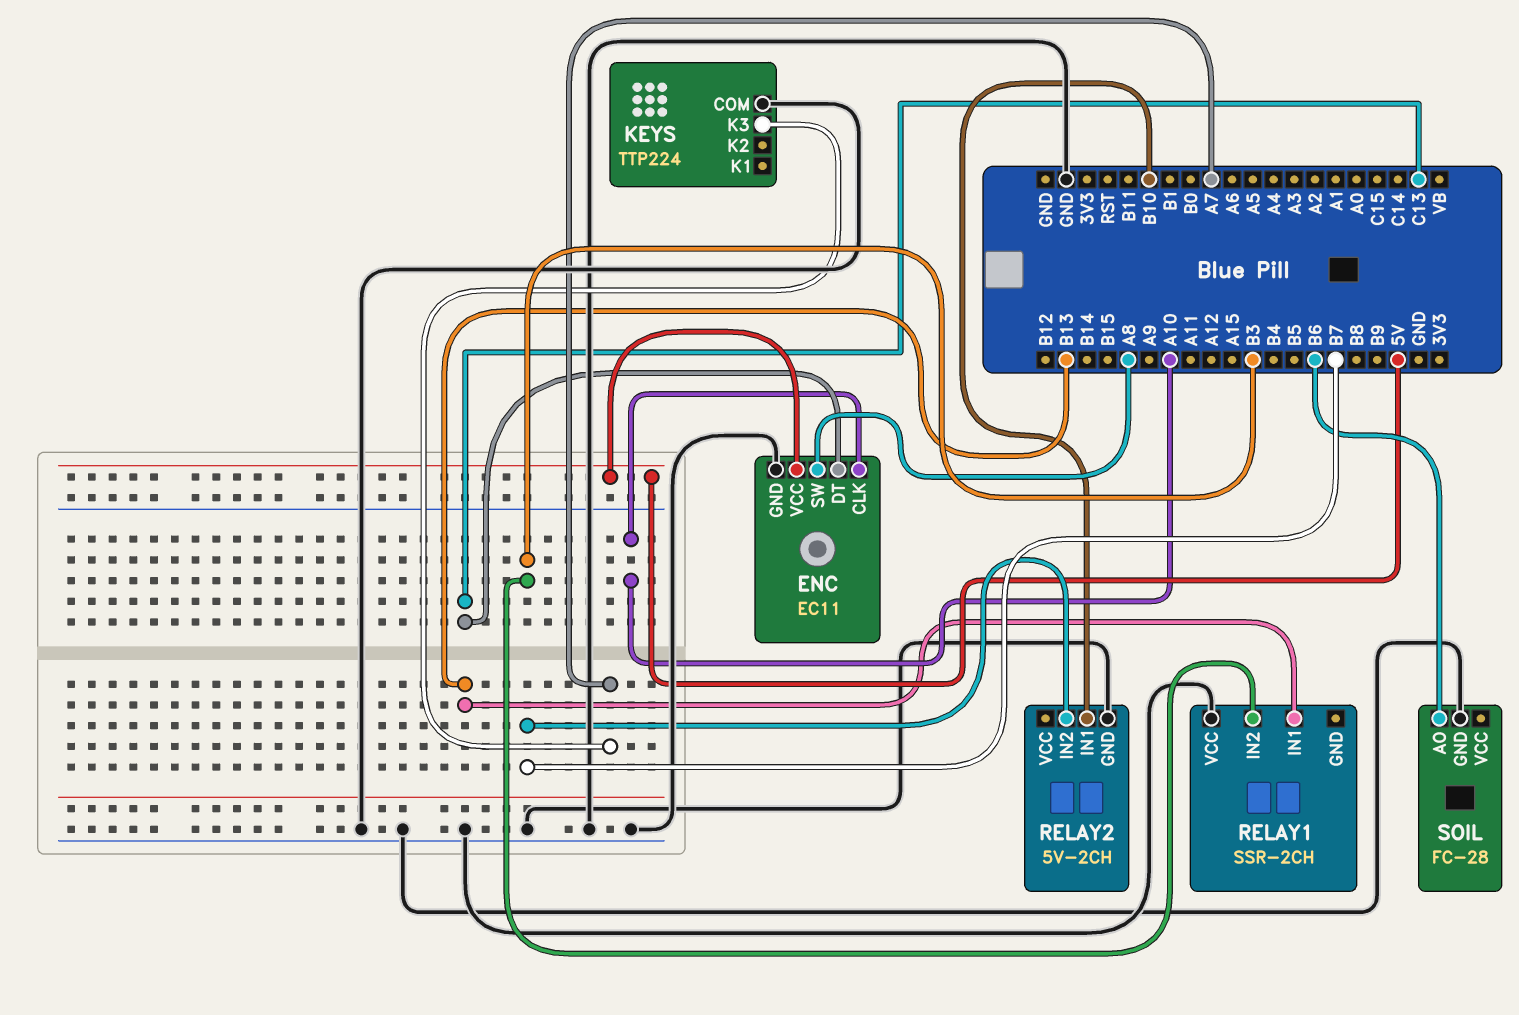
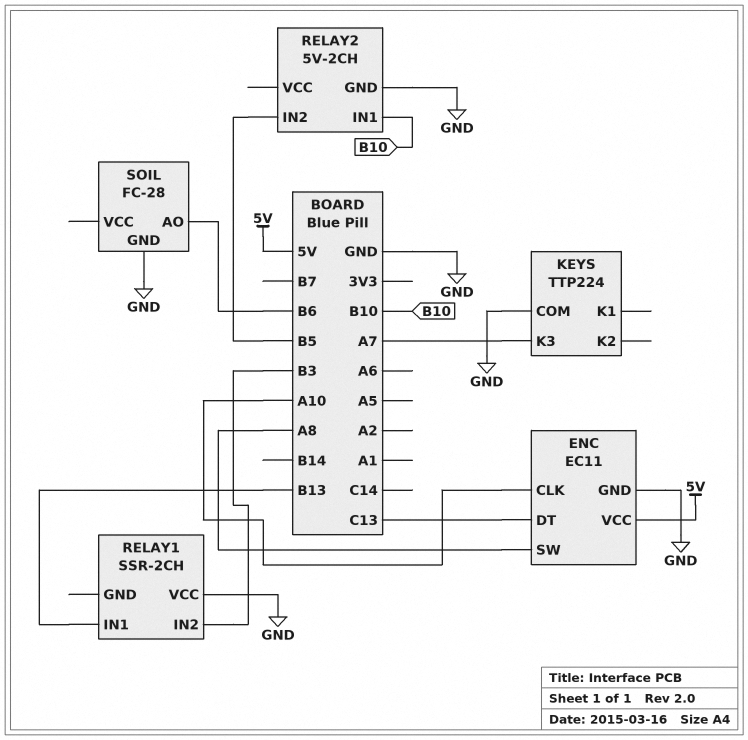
RELAY2 pin IN2: B7 -> B5

